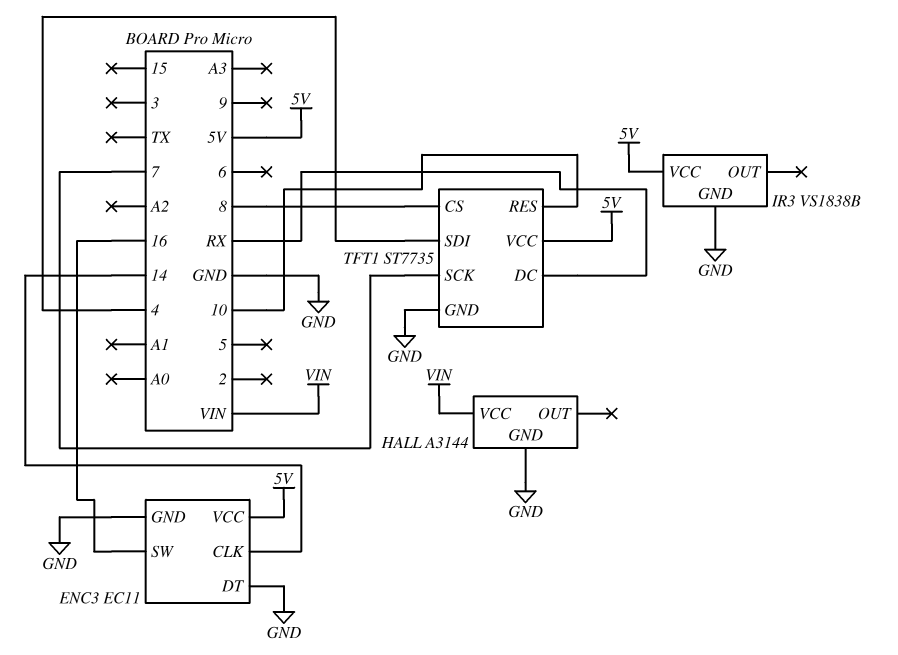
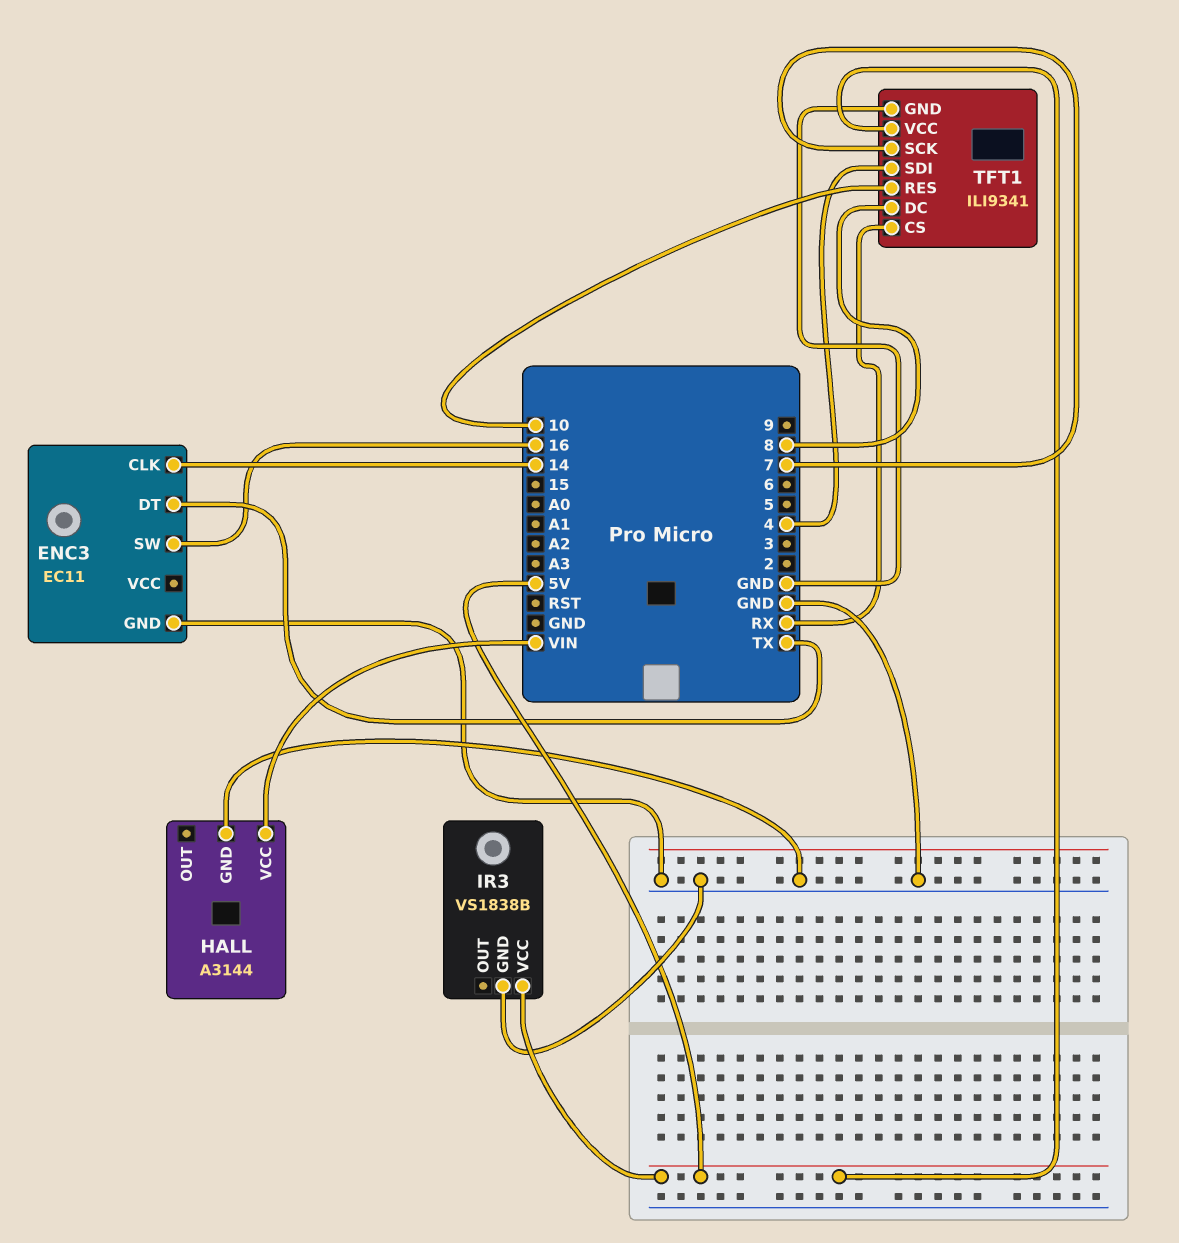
ENC3 pin DT: GND -> TX
ENC3 pin VCC: 5V -> none
TFT1: ST7735 -> ILI9341
TFT1 pin CS: 8 -> RX
TFT1 pin DC: RX -> 8

